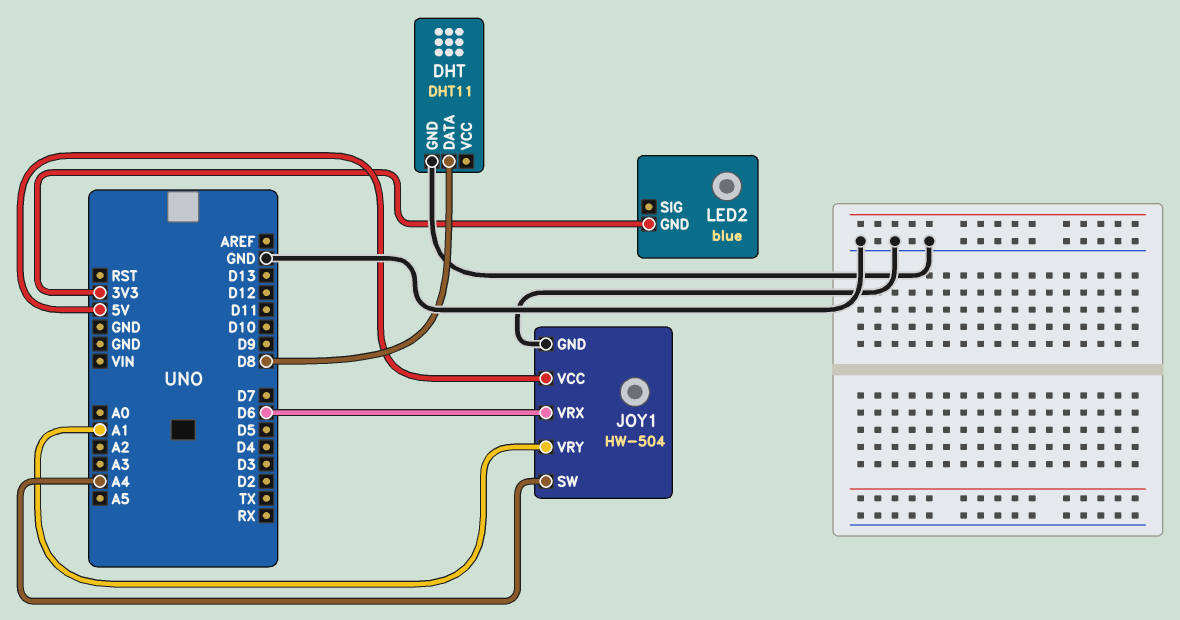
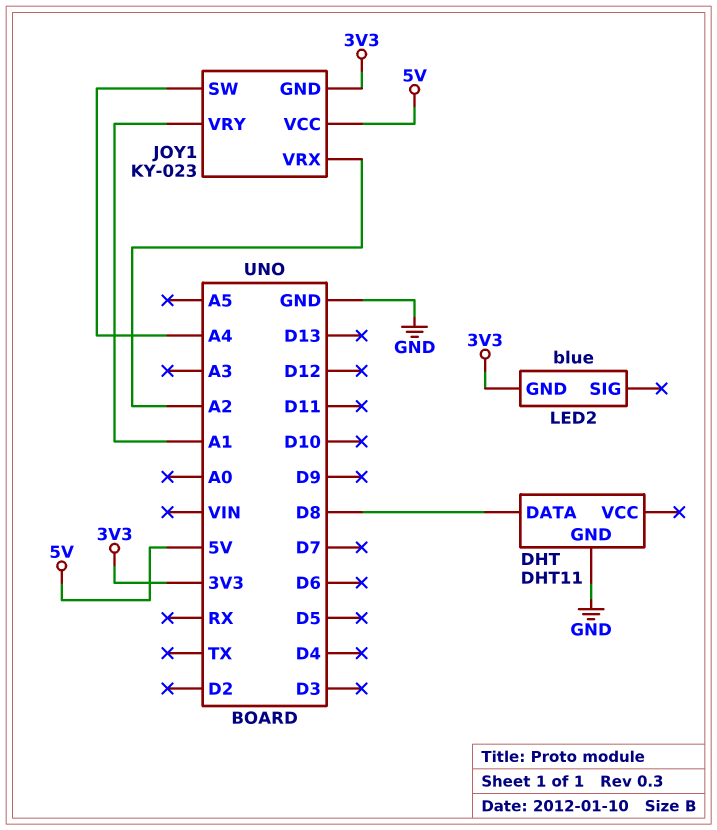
JOY1: HW-504 -> KY-023
JOY1 pin GND: GND -> 3V3
JOY1 pin VRX: D6 -> A2

